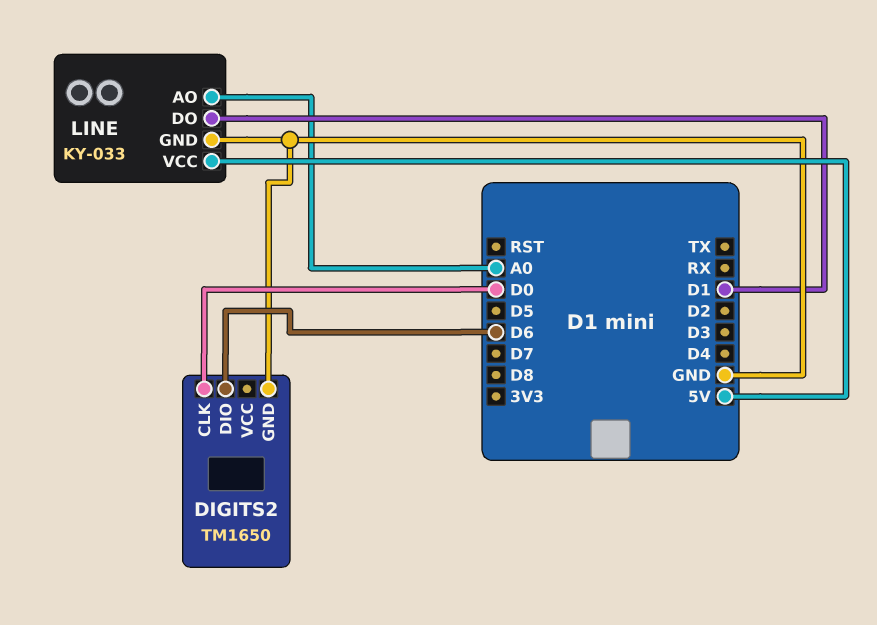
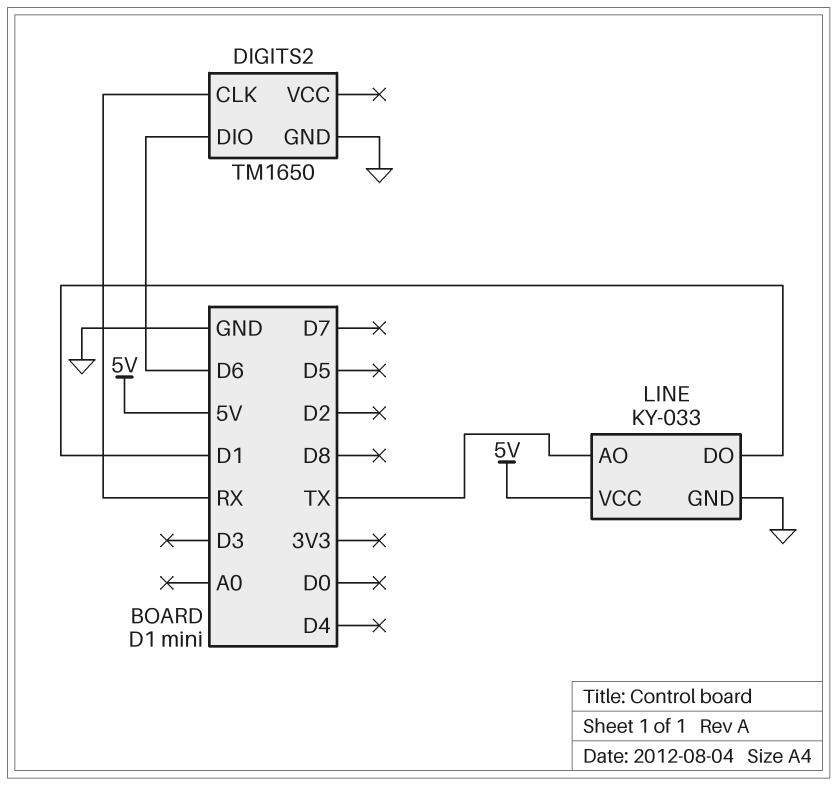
DIGITS2 pin CLK: D0 -> RX
LINE pin AO: A0 -> TX

